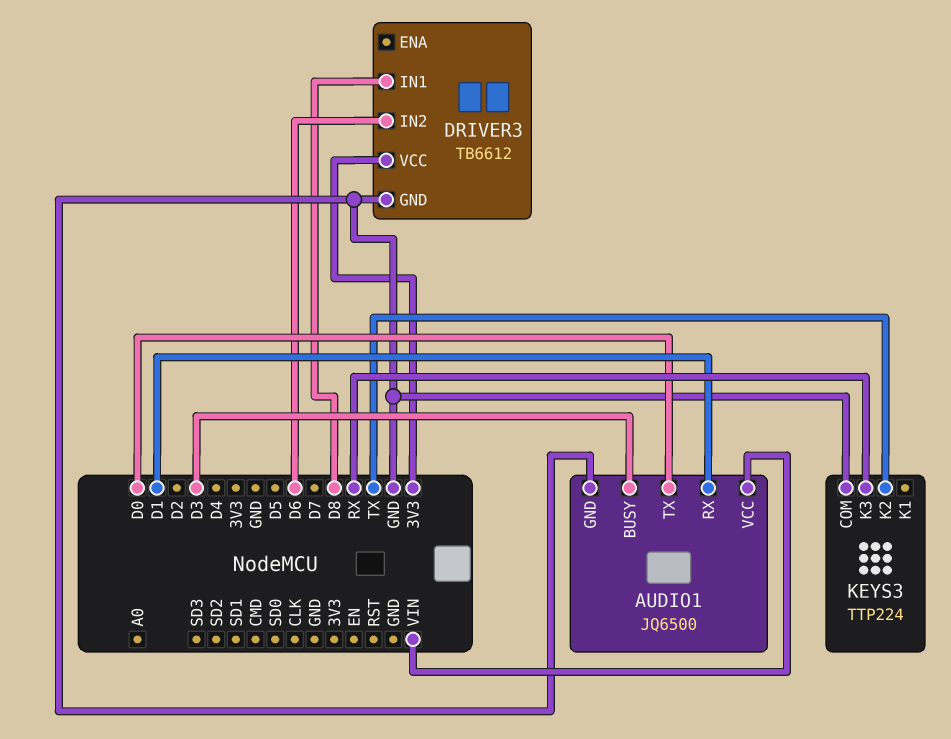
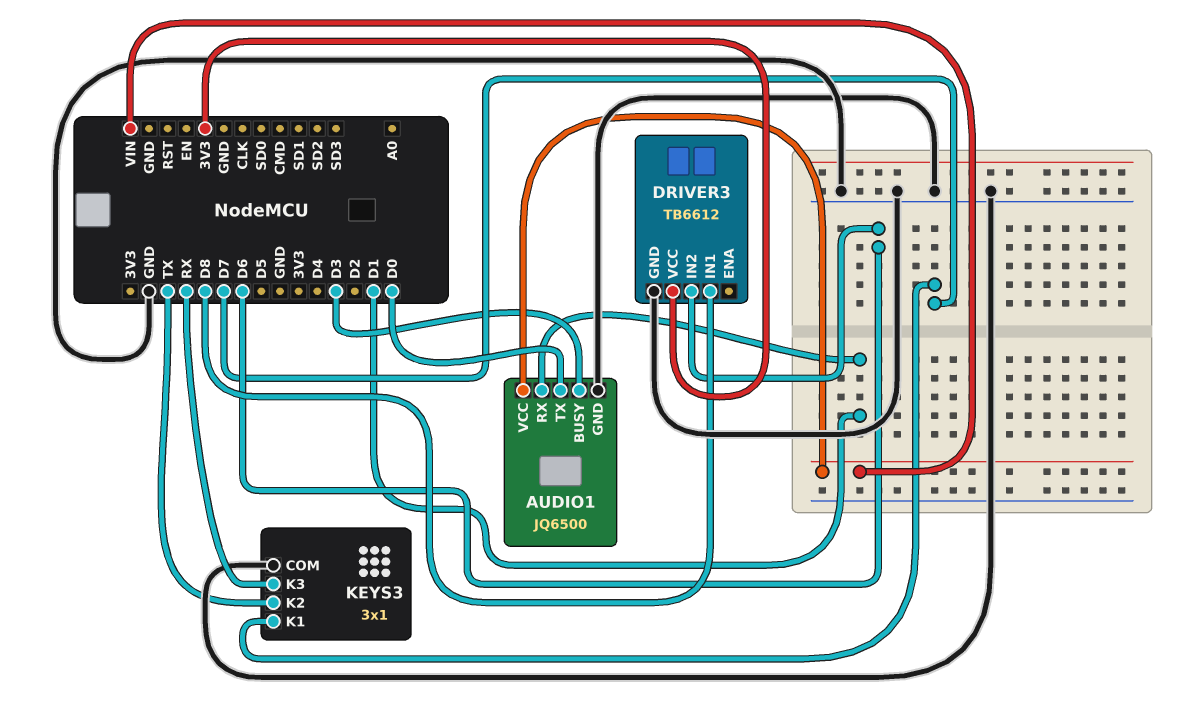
KEYS3: TTP224 -> 3x1
KEYS3 pin K1: none -> D7

